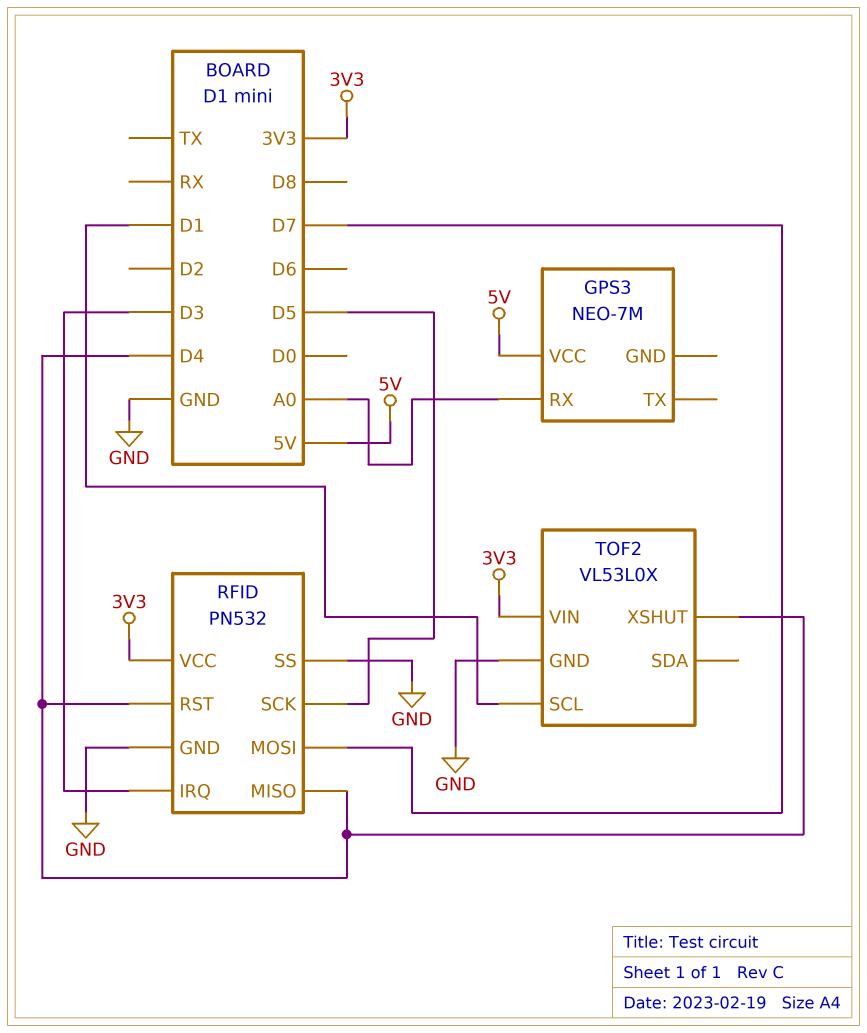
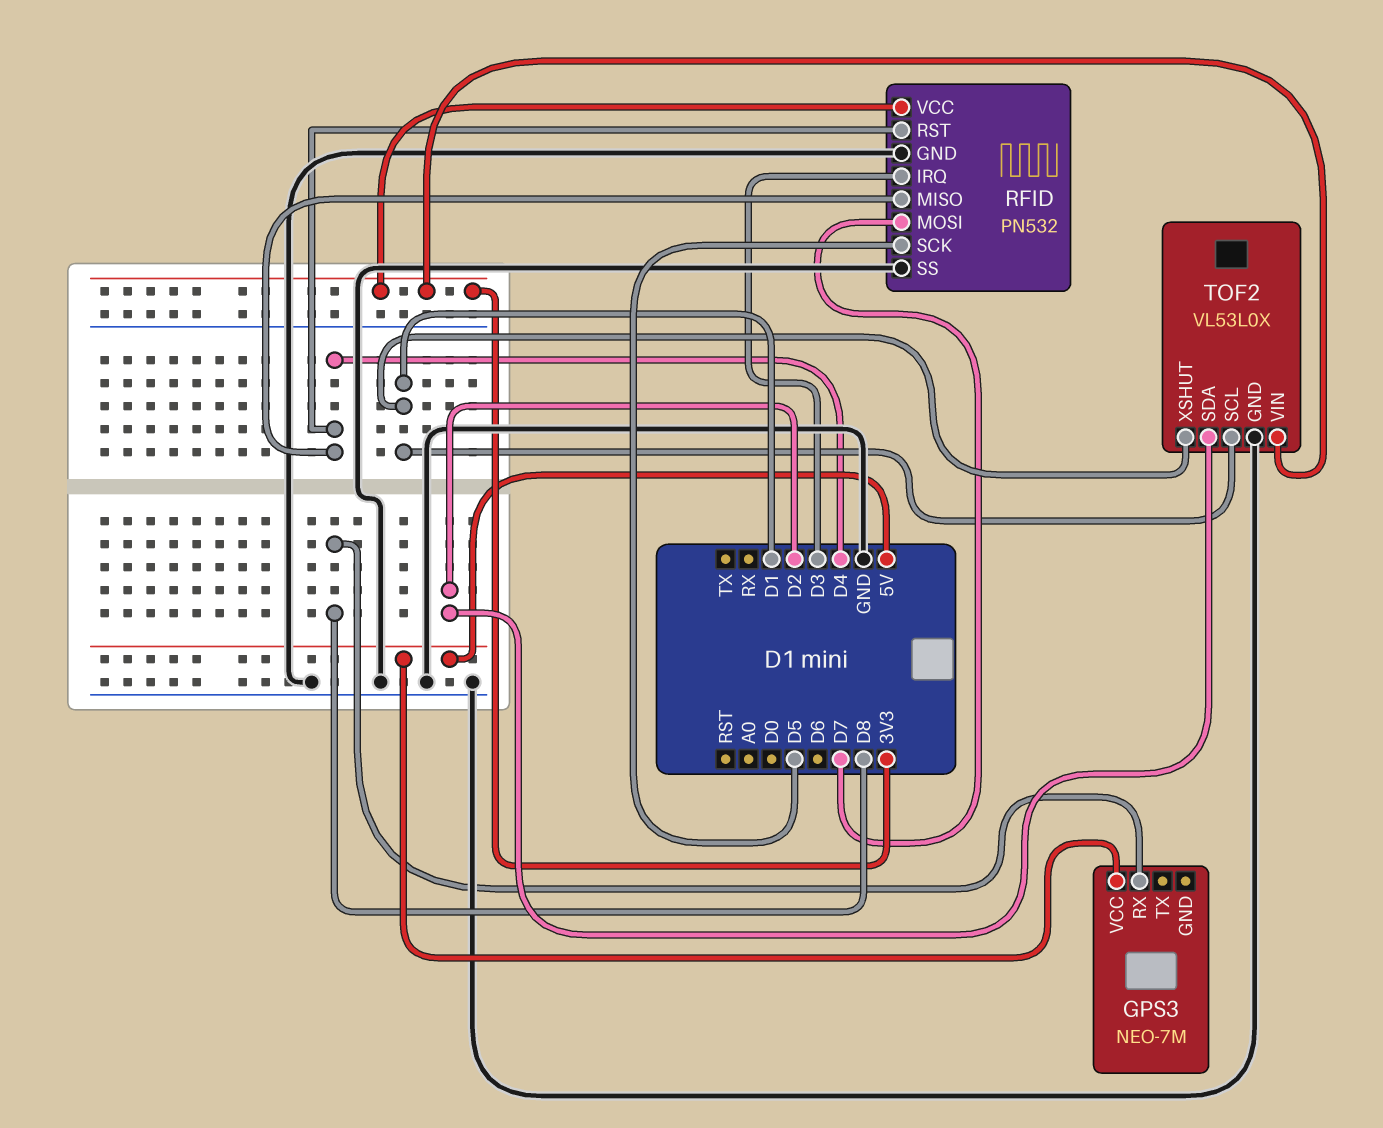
GPS3 pin RX: A0 -> D8
TOF2 pin SDA: none -> D2
TOF2 pin XSHUT: D4 -> D1

